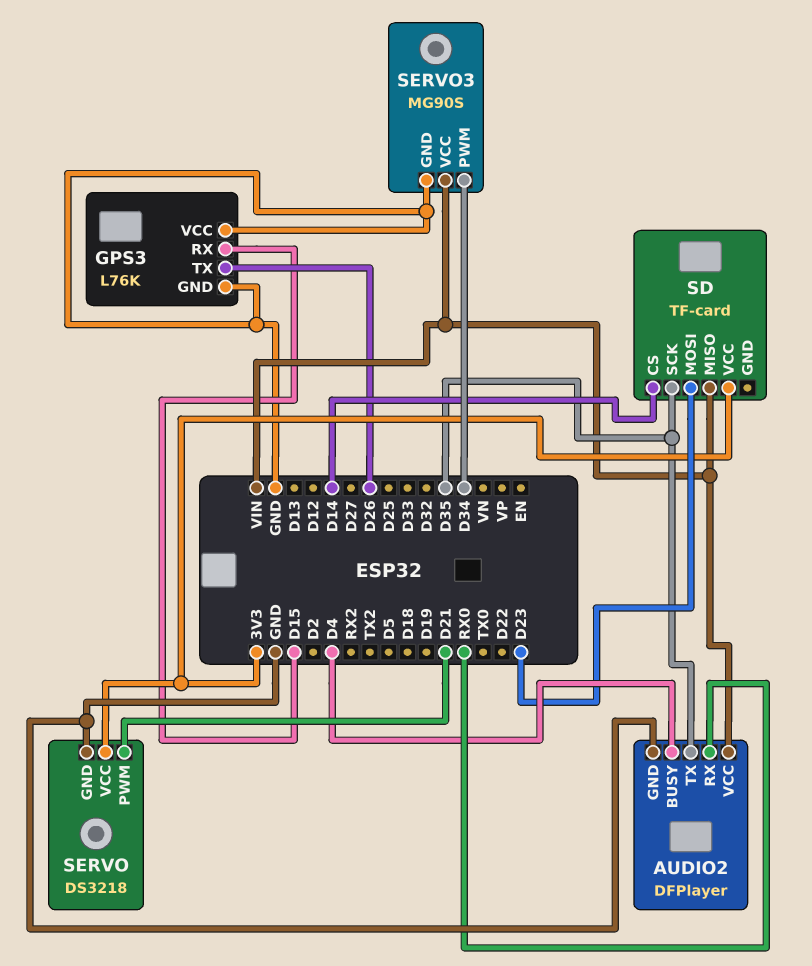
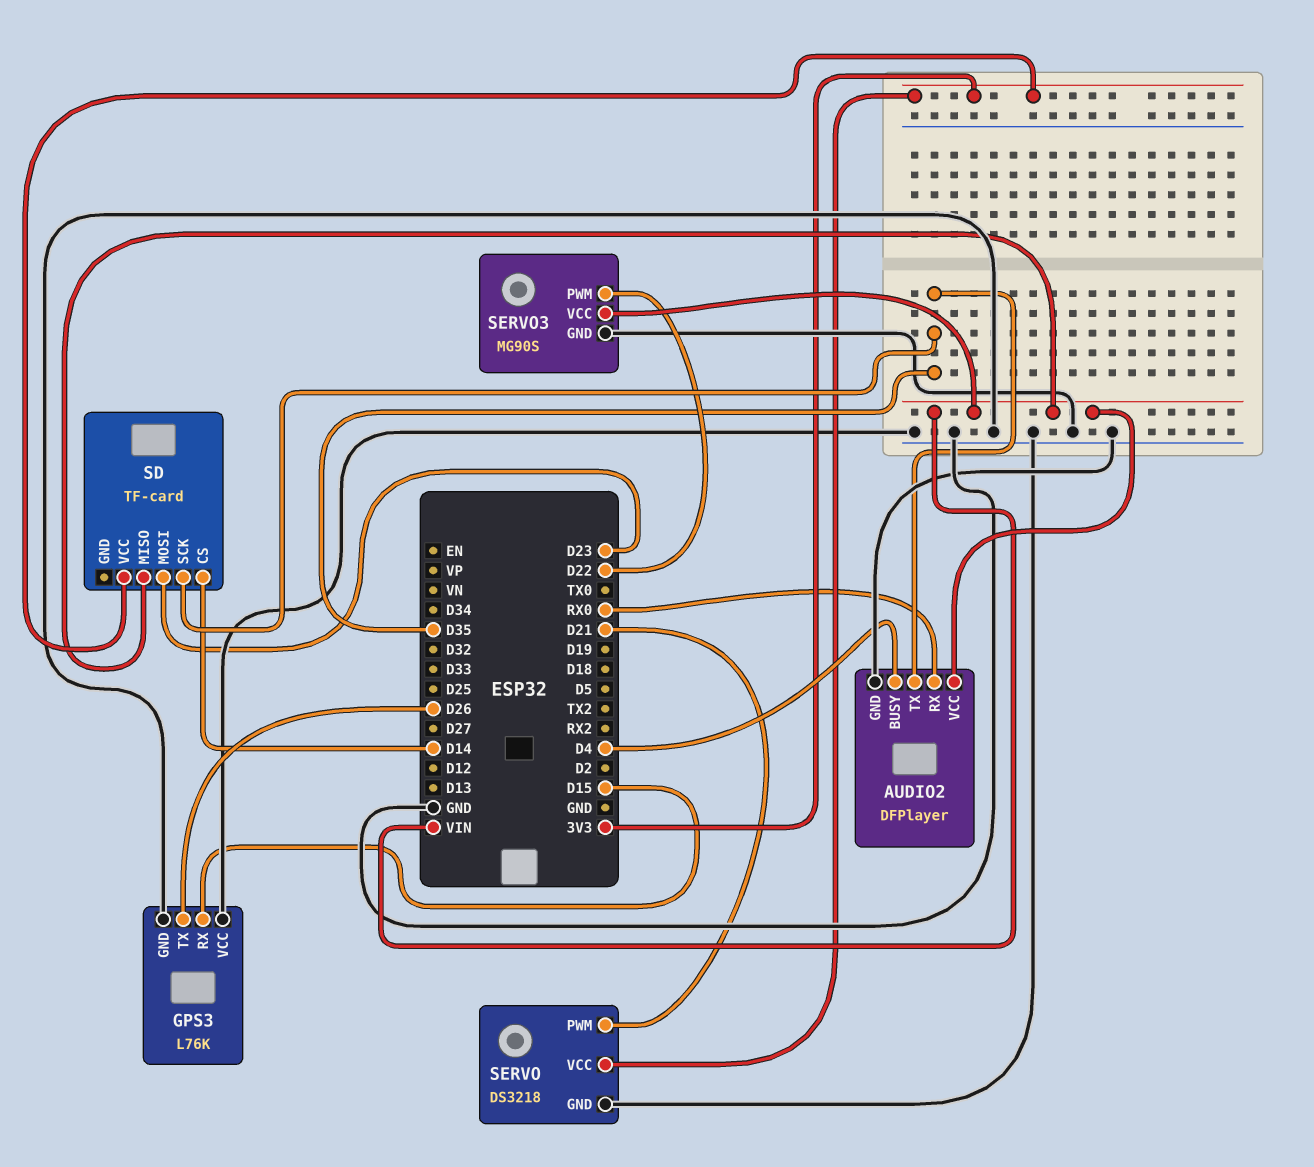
SERVO3 pin PWM: D34 -> D22

